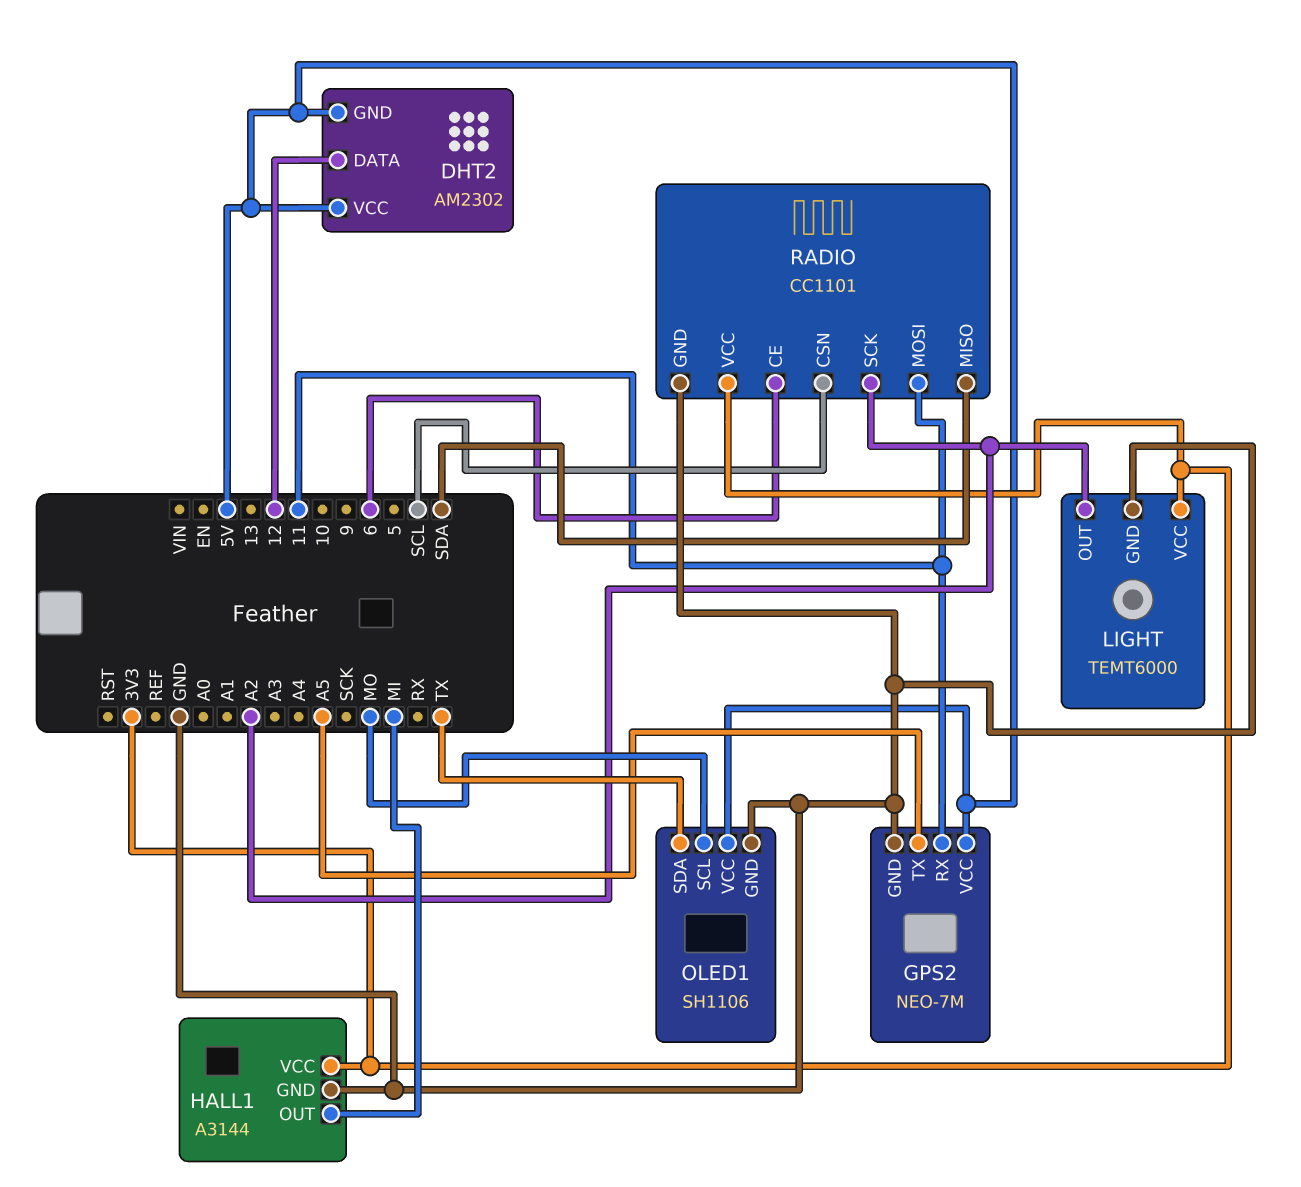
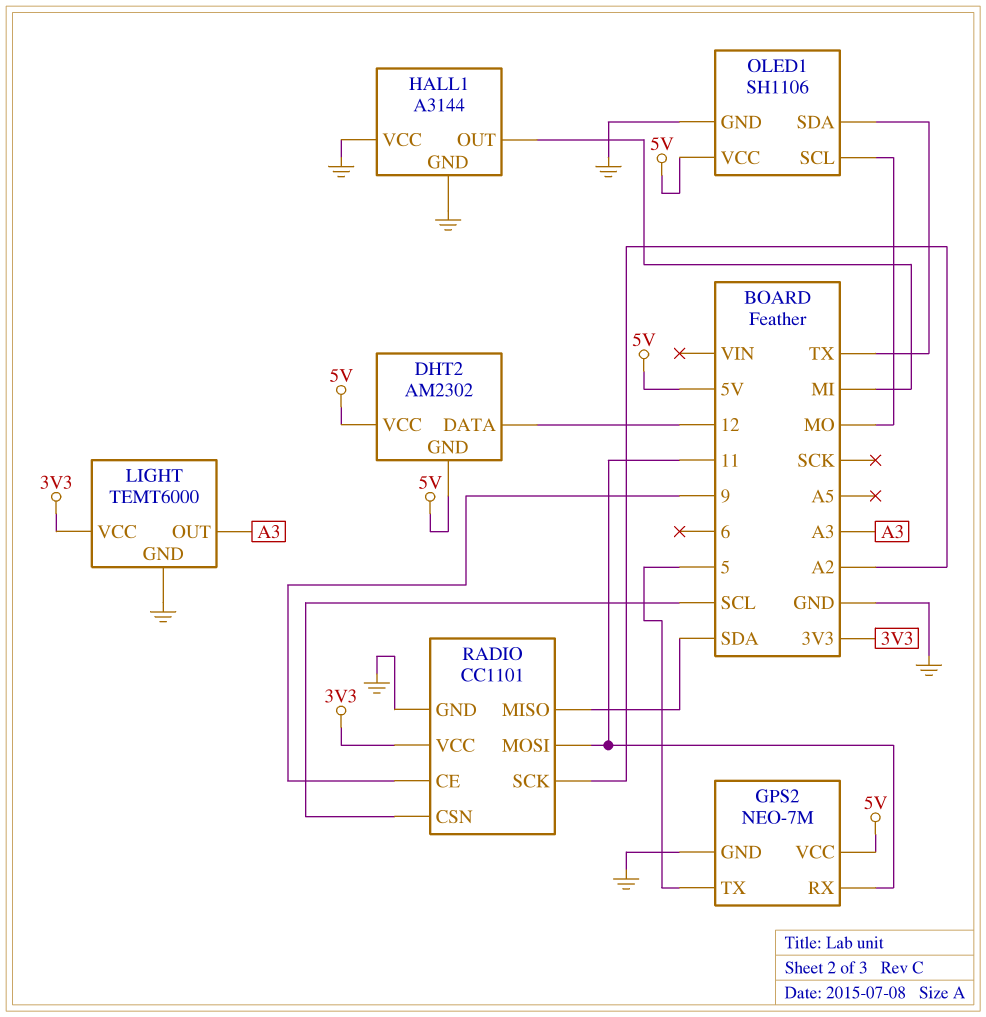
GPS2 pin TX: A5 -> 5
HALL1 pin VCC: 3V3 -> GND
LIGHT pin OUT: A2 -> A3
RADIO pin CE: 6 -> 9

